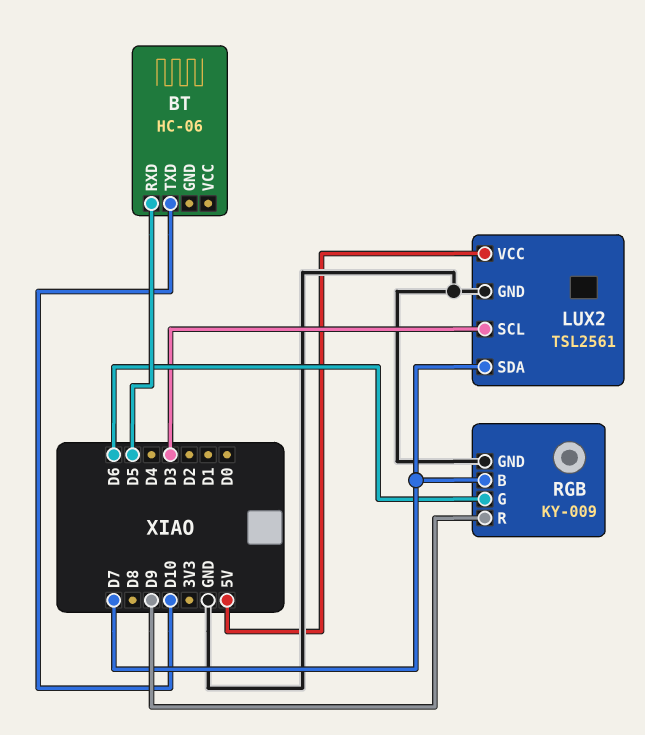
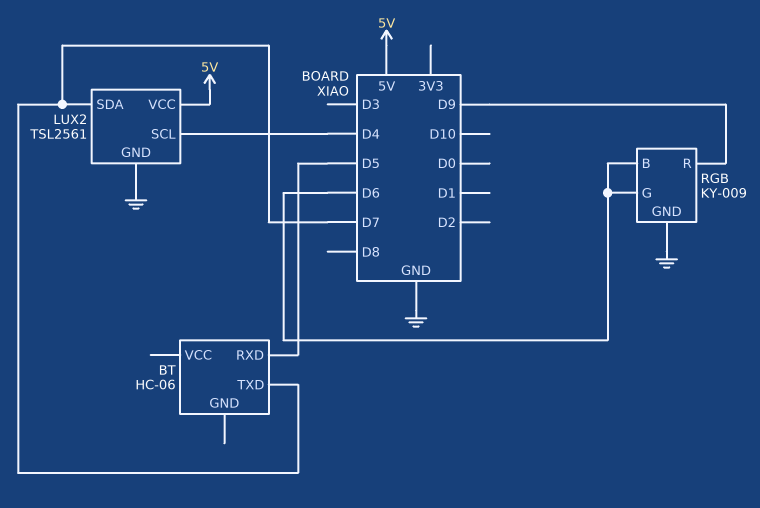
BT pin TXD: D10 -> D7
LUX2 pin SCL: D3 -> D4
RGB pin B: D7 -> D6

